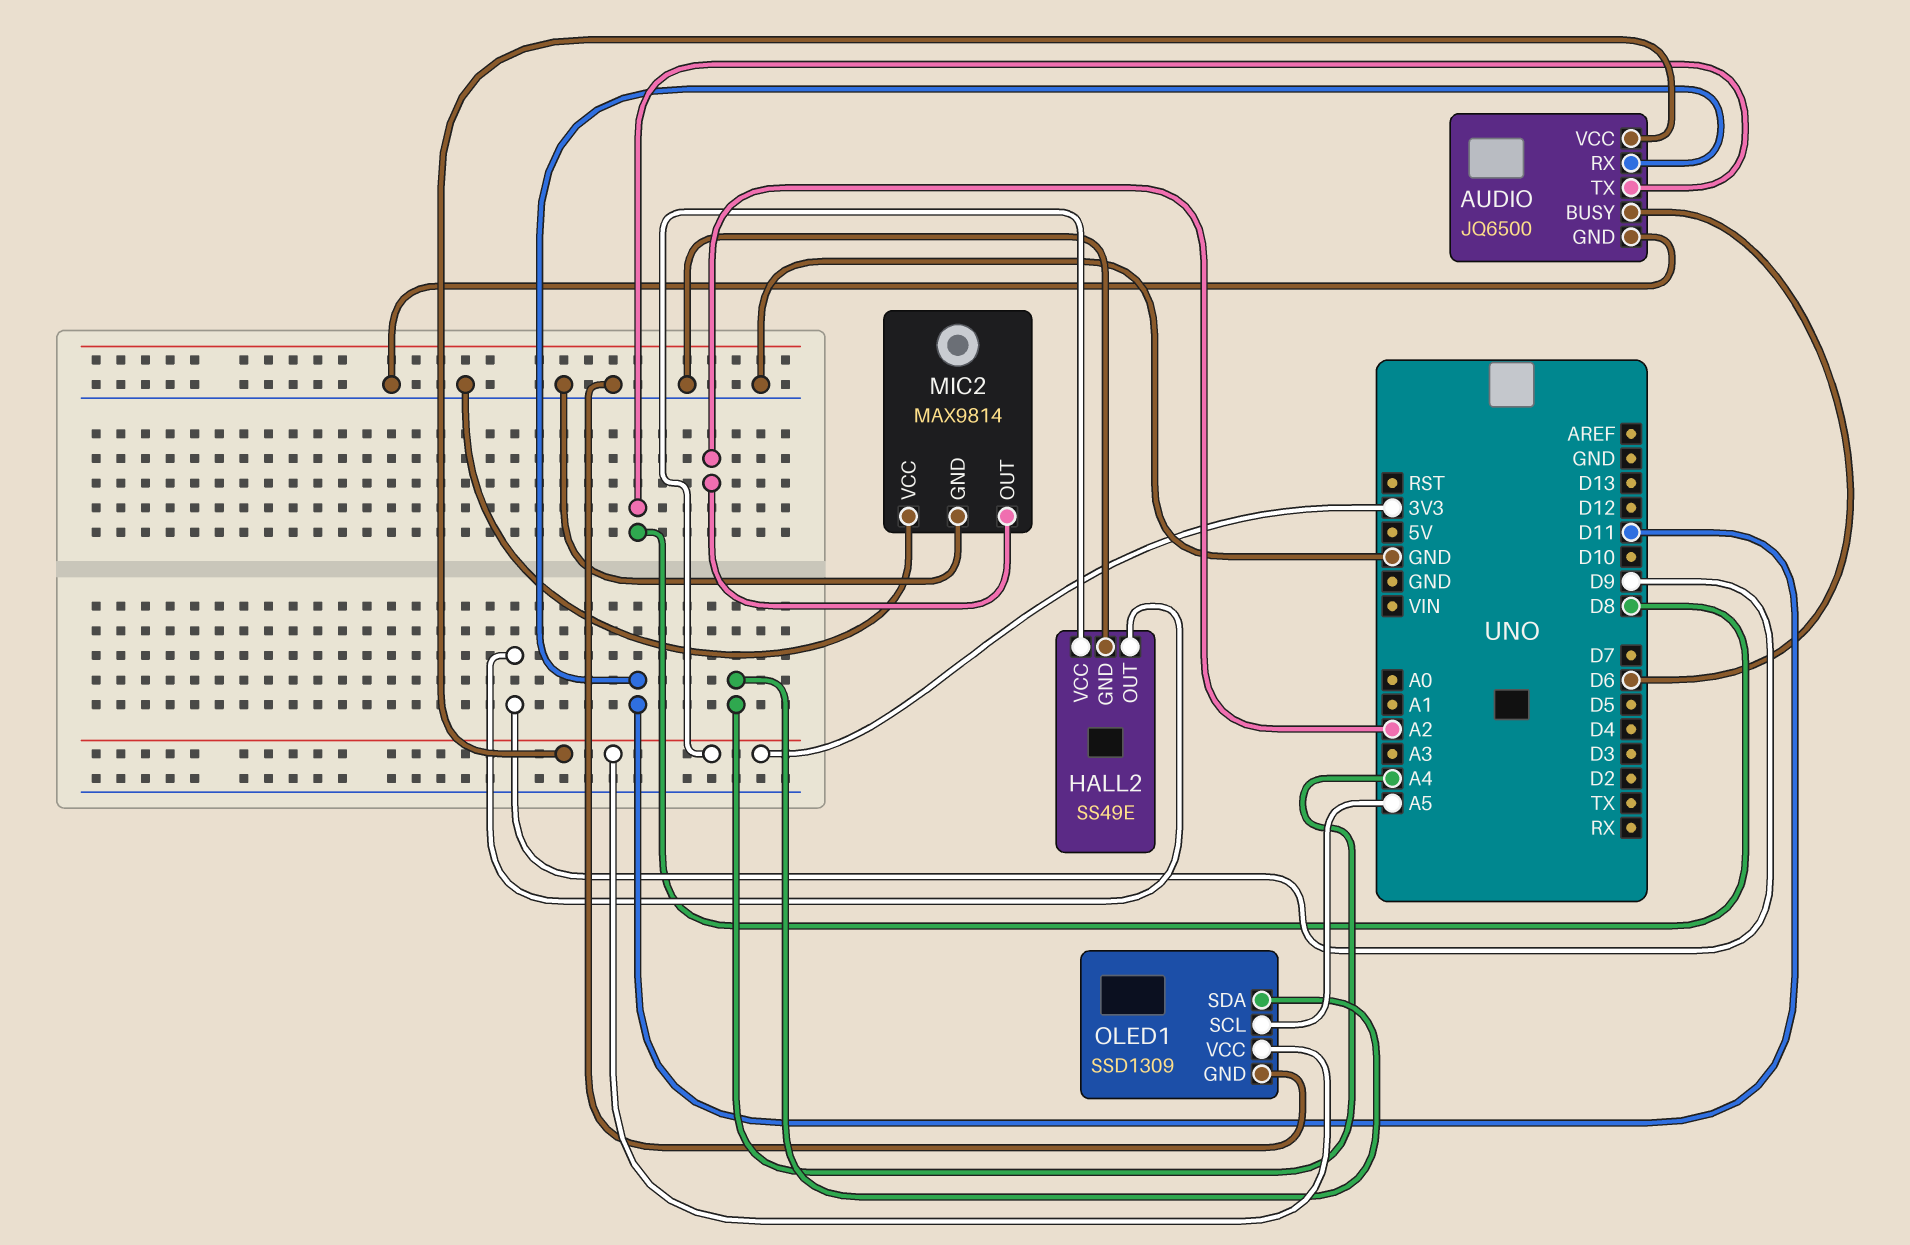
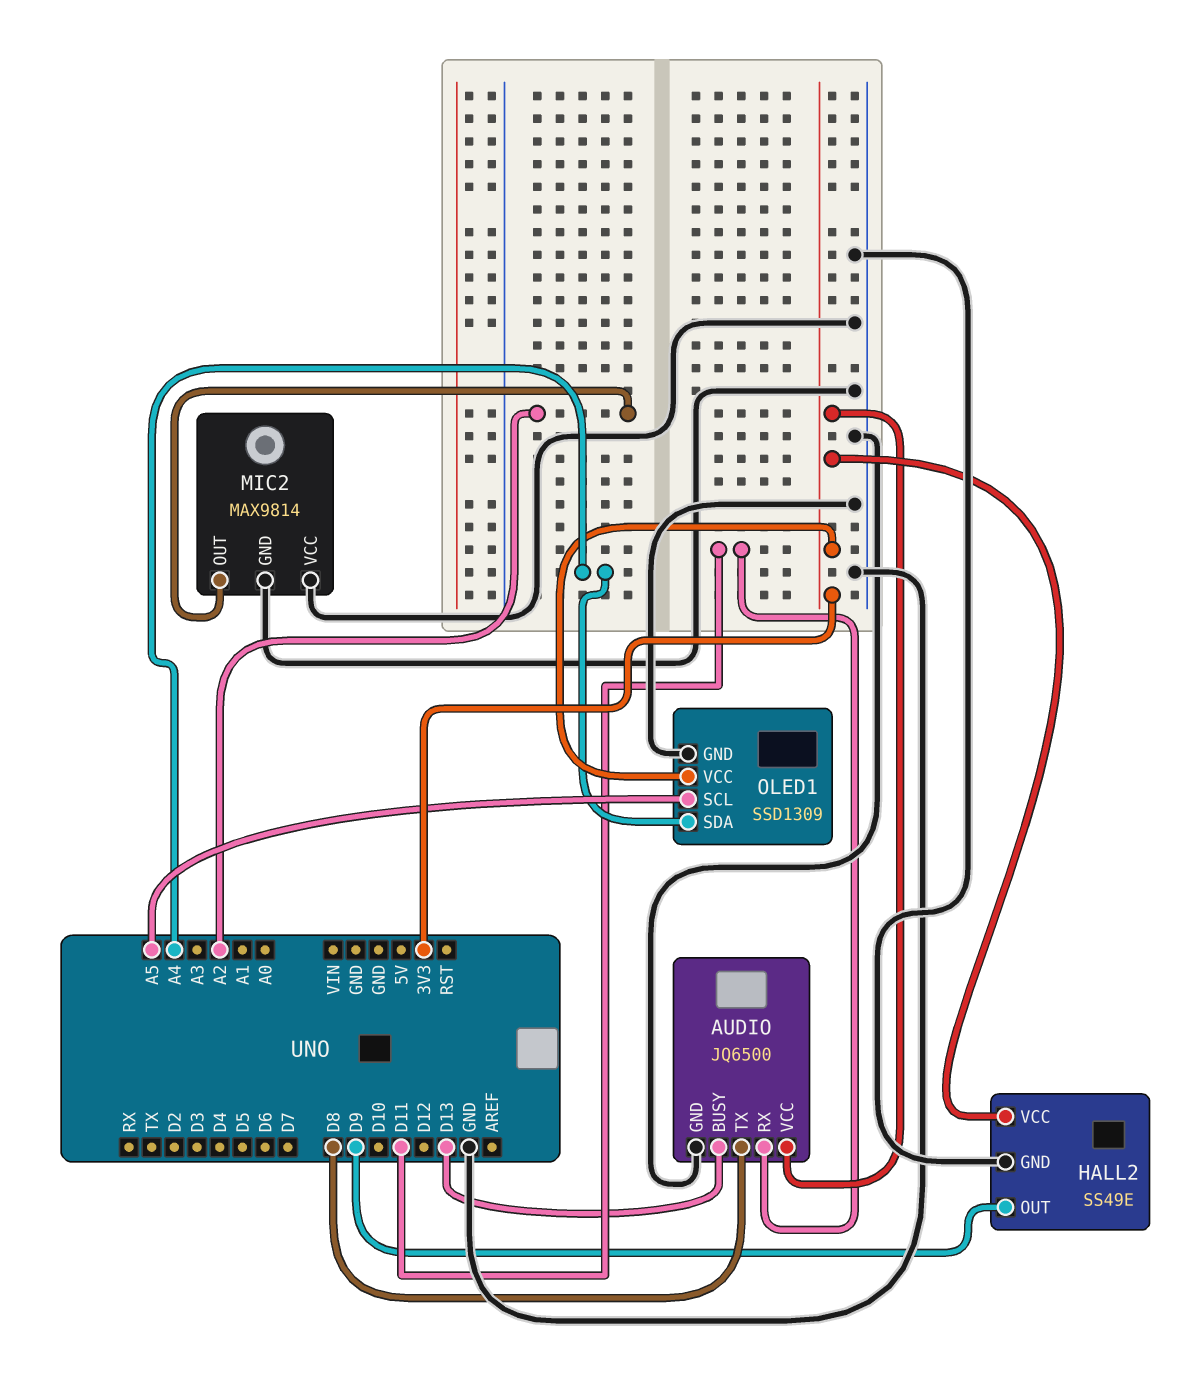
AUDIO pin BUSY: D6 -> D13

